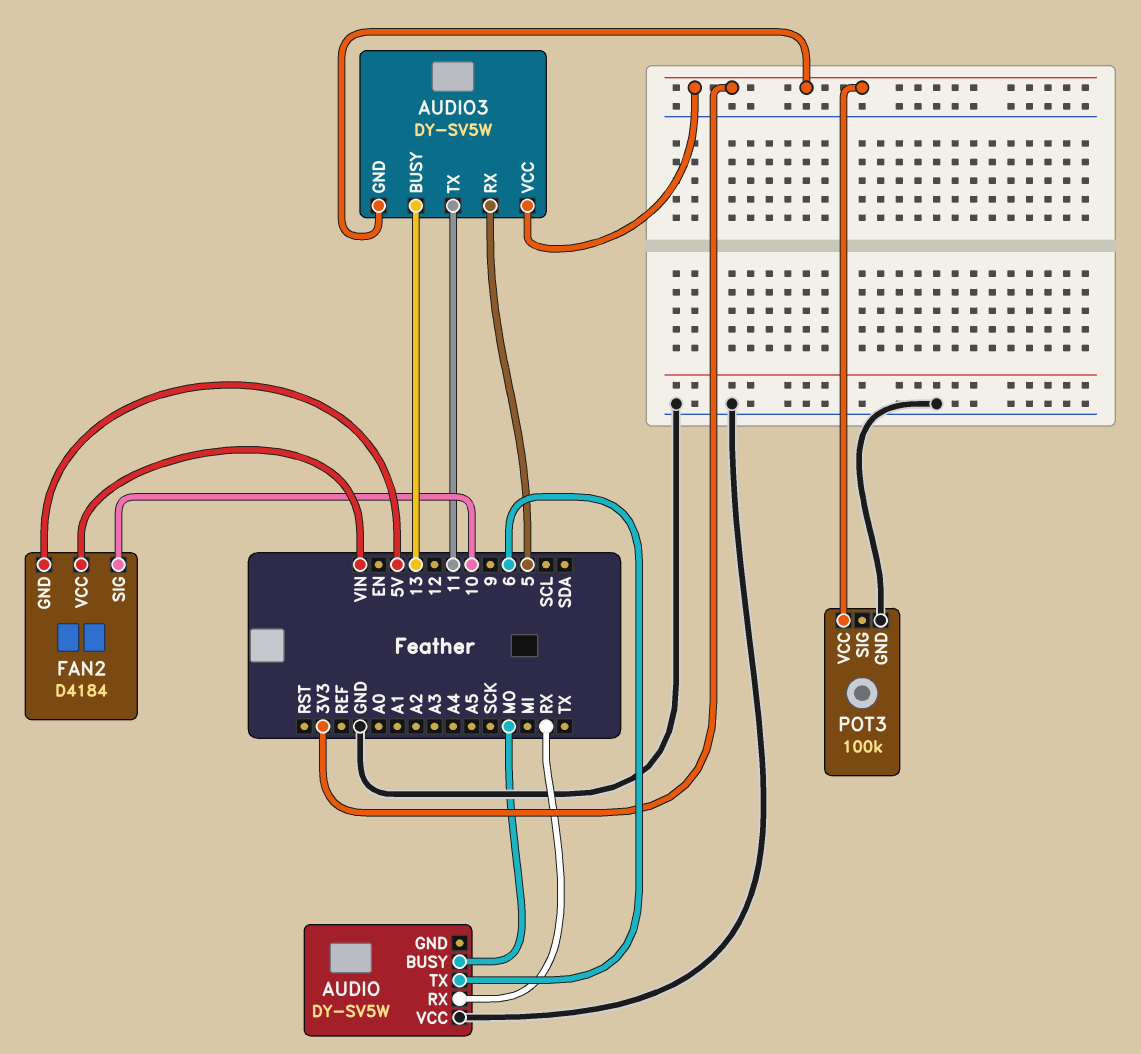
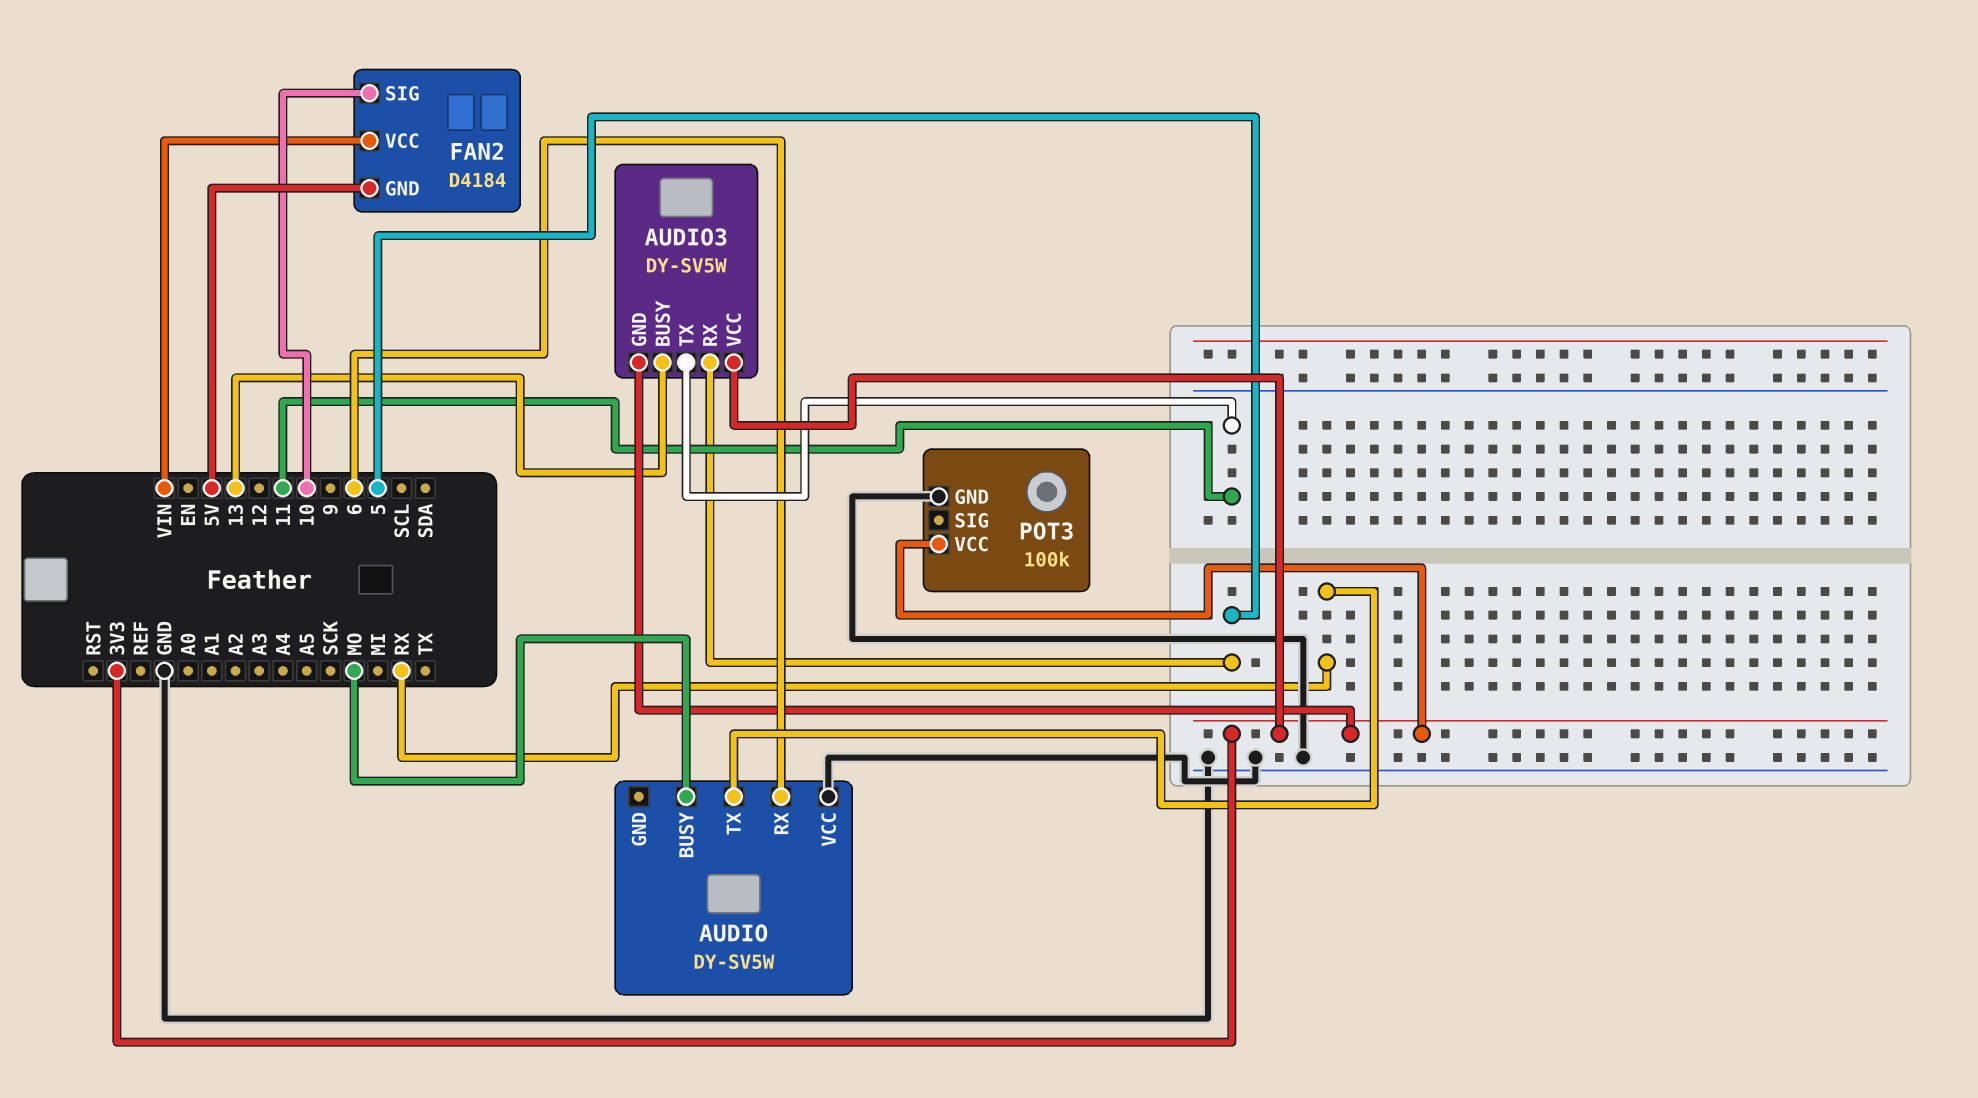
AUDIO pin RX: RX -> 6
AUDIO pin TX: 6 -> RX

